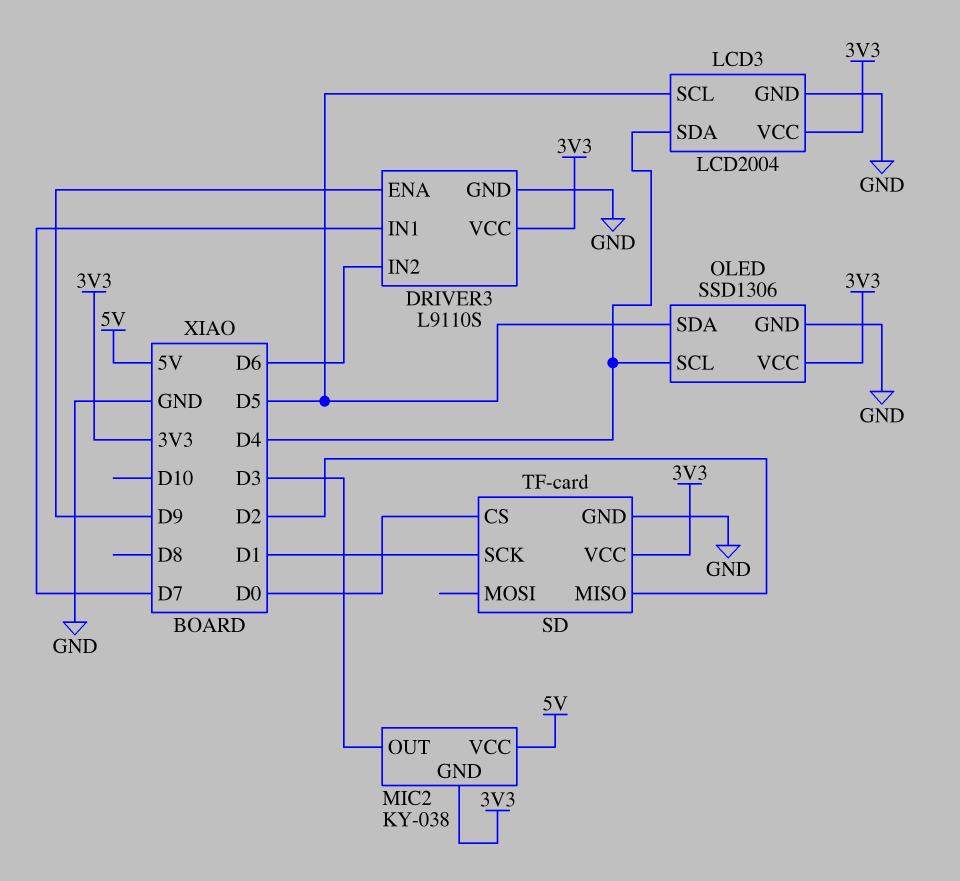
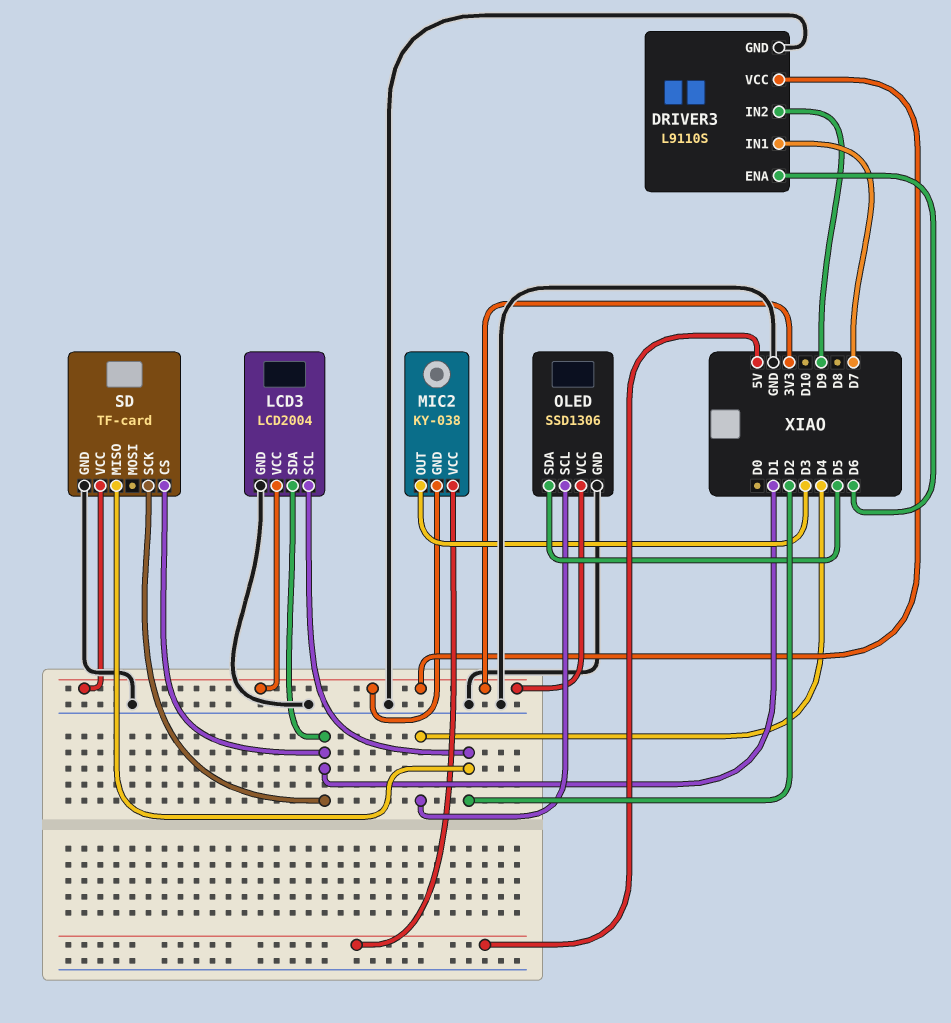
DRIVER3 pin ENA: D9 -> D6
DRIVER3 pin IN2: D6 -> D9
LCD3 pin SCL: D5 -> D2
LCD3 pin SDA: D4 -> D1
SD pin CS: D0 -> D1

